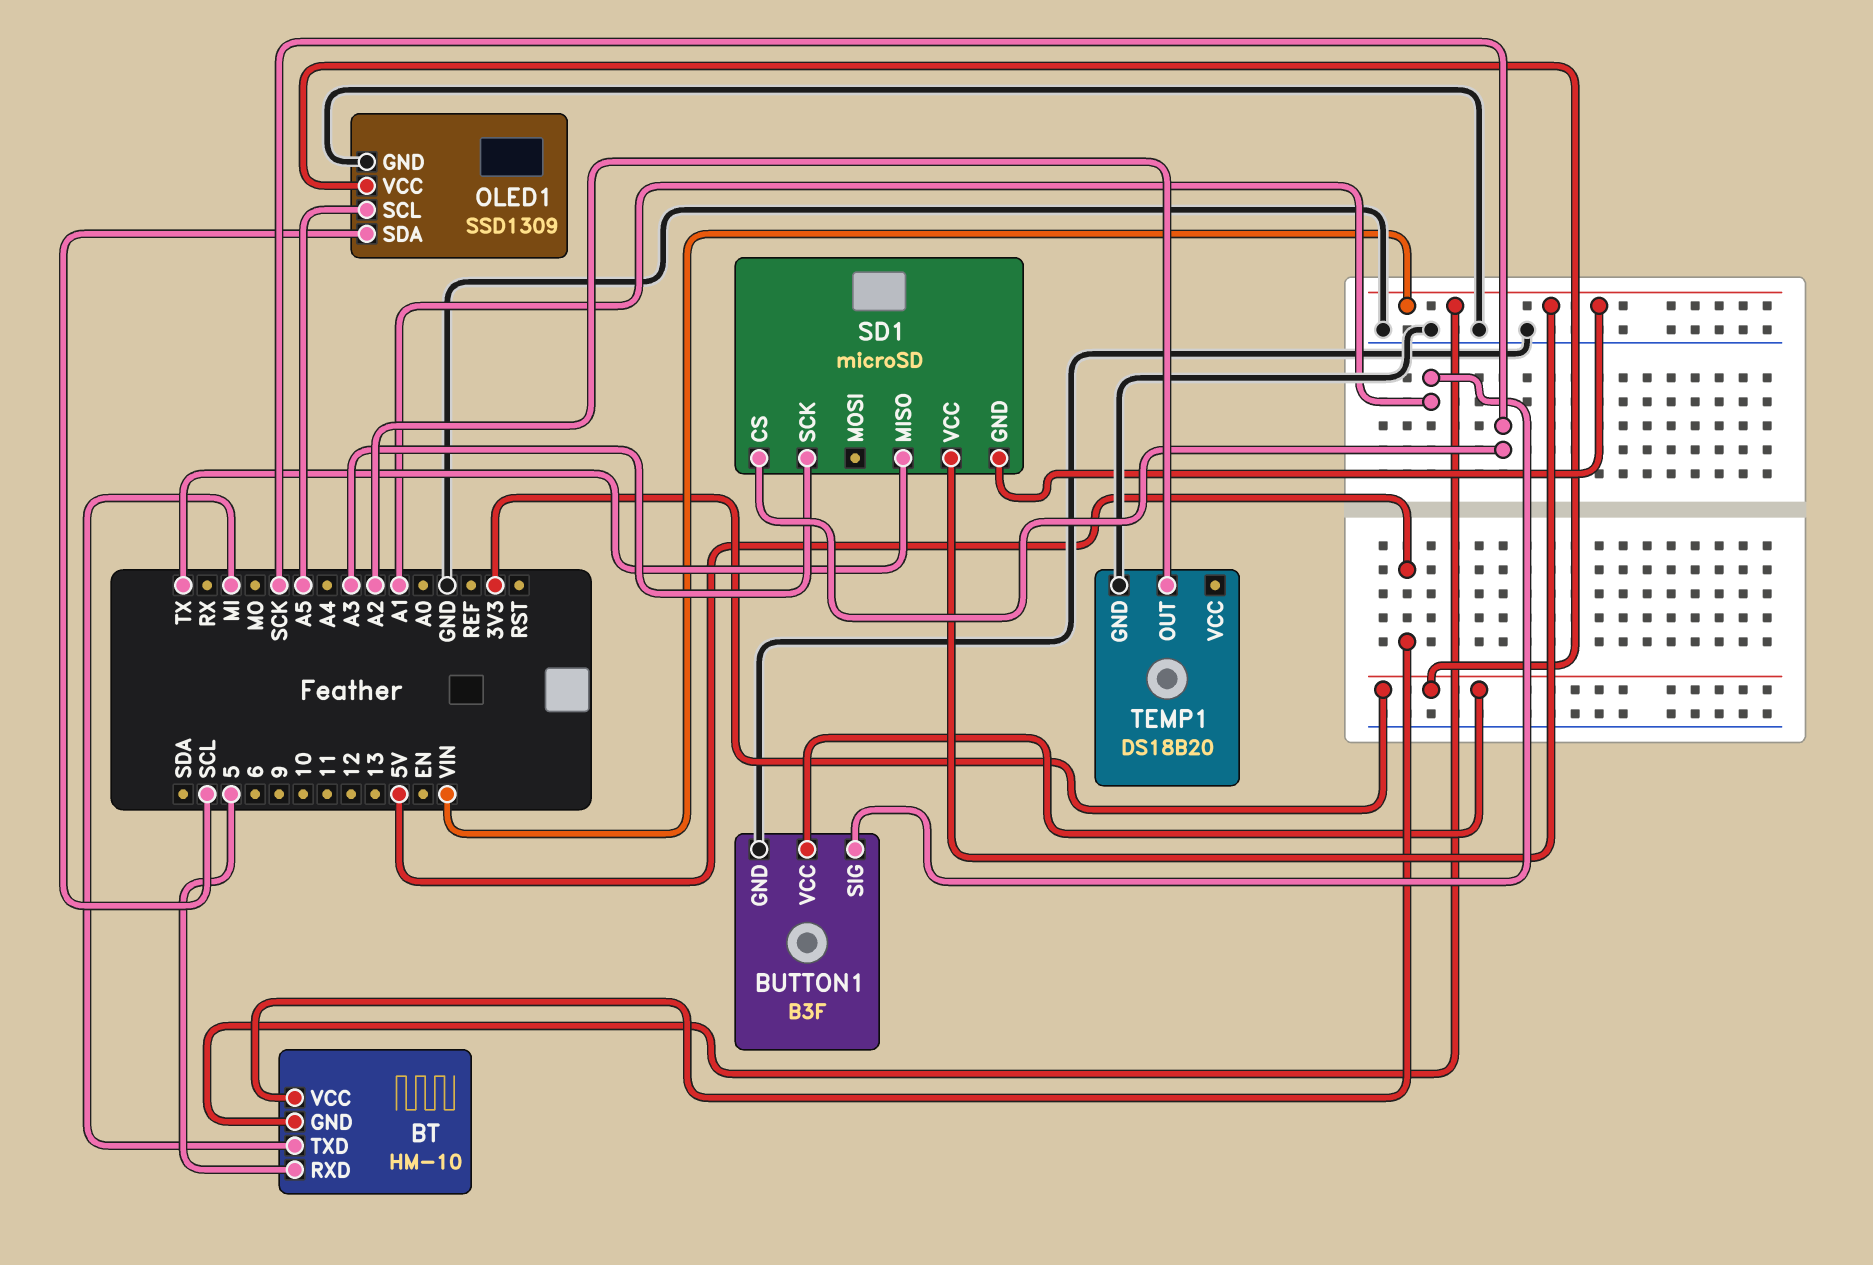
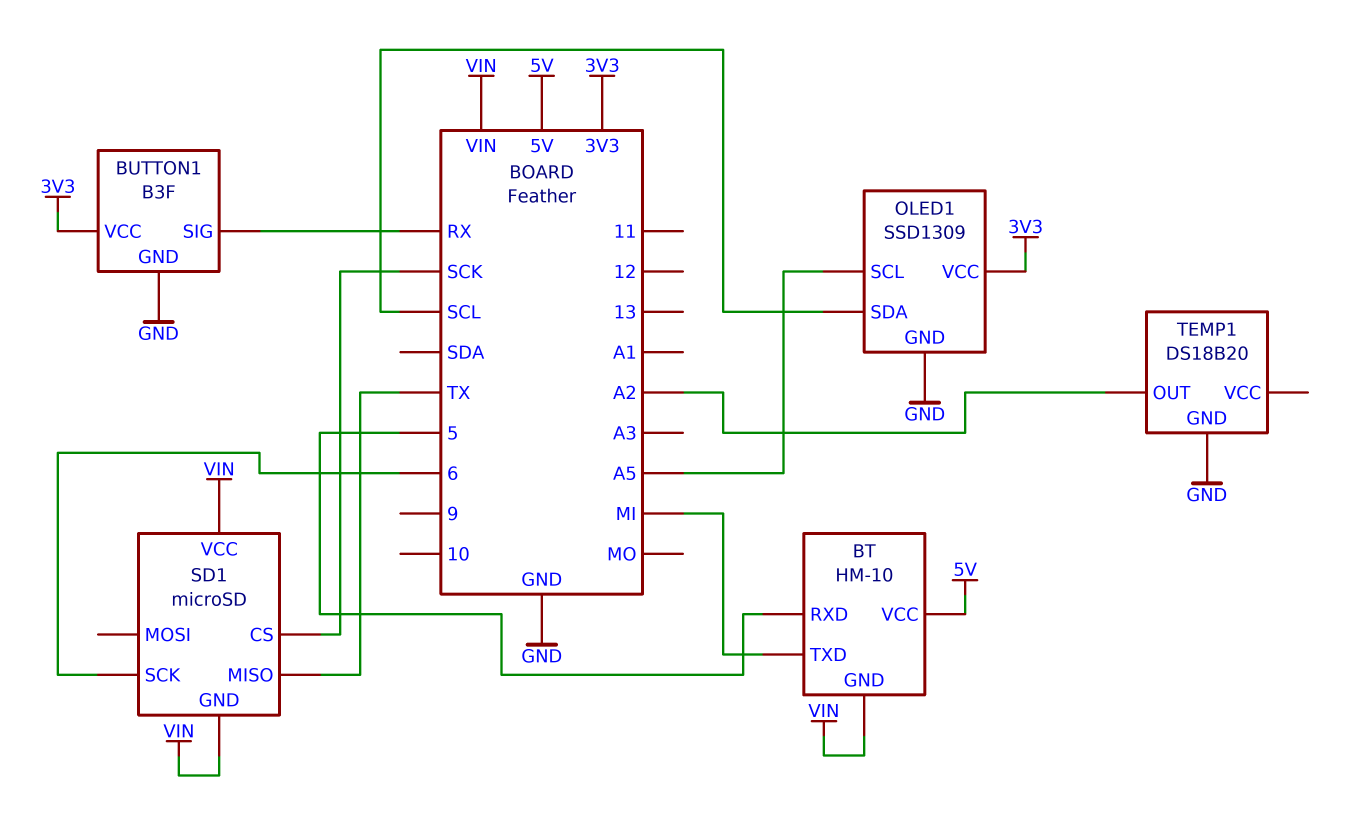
BUTTON1 pin SIG: A1 -> RX
SD1 pin SCK: A3 -> 6

